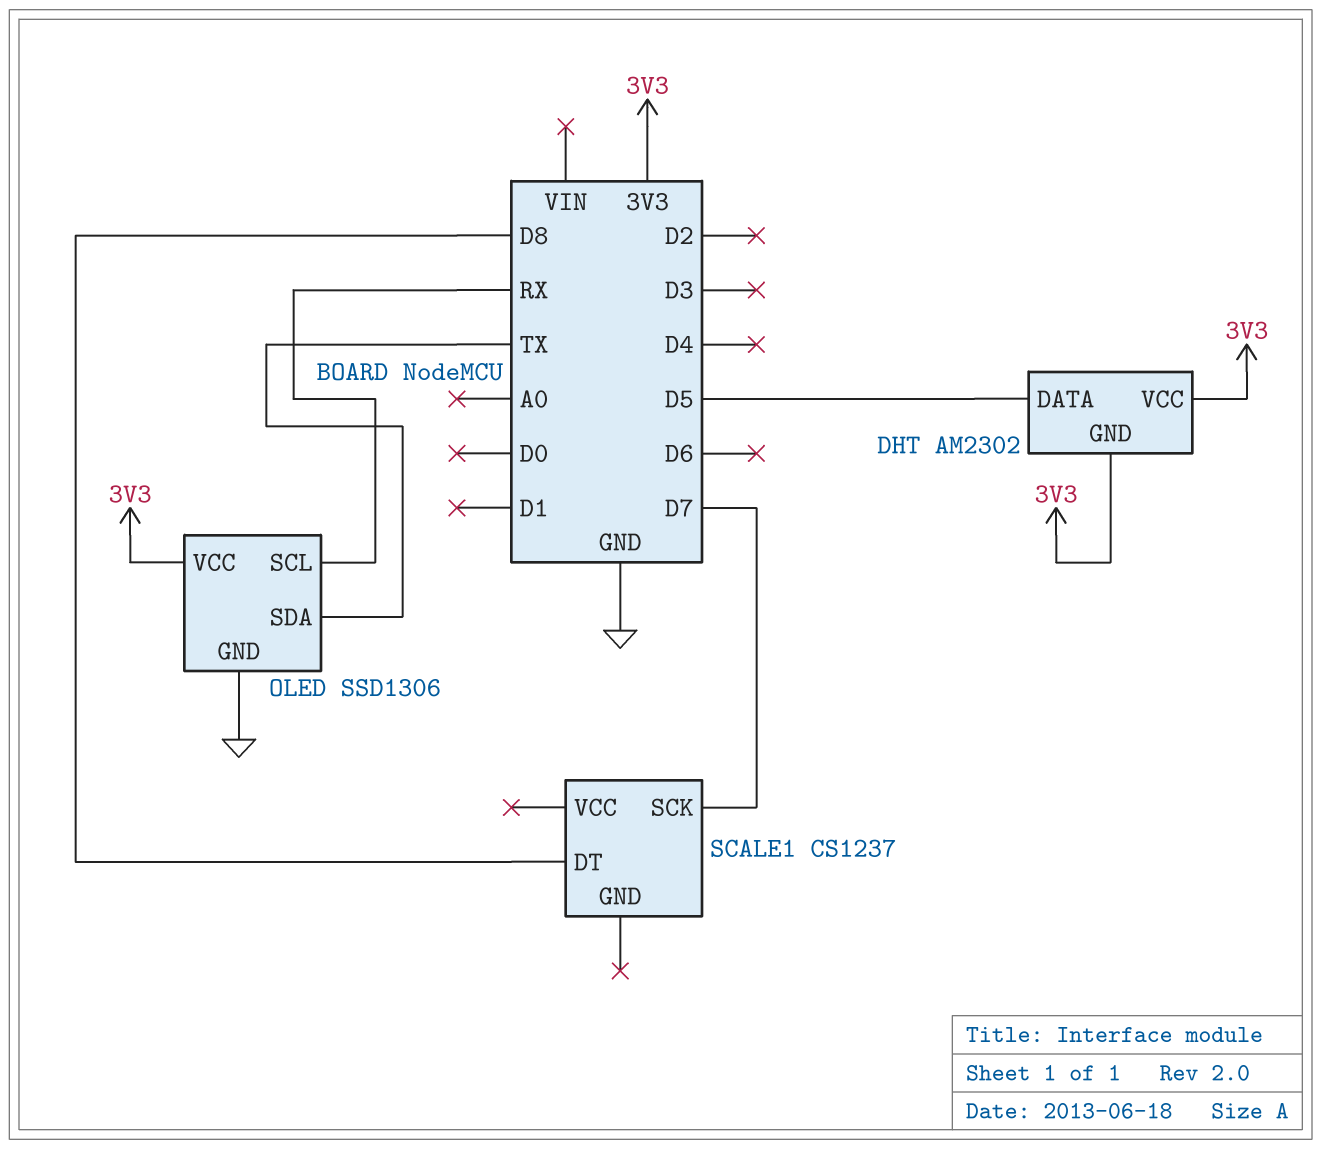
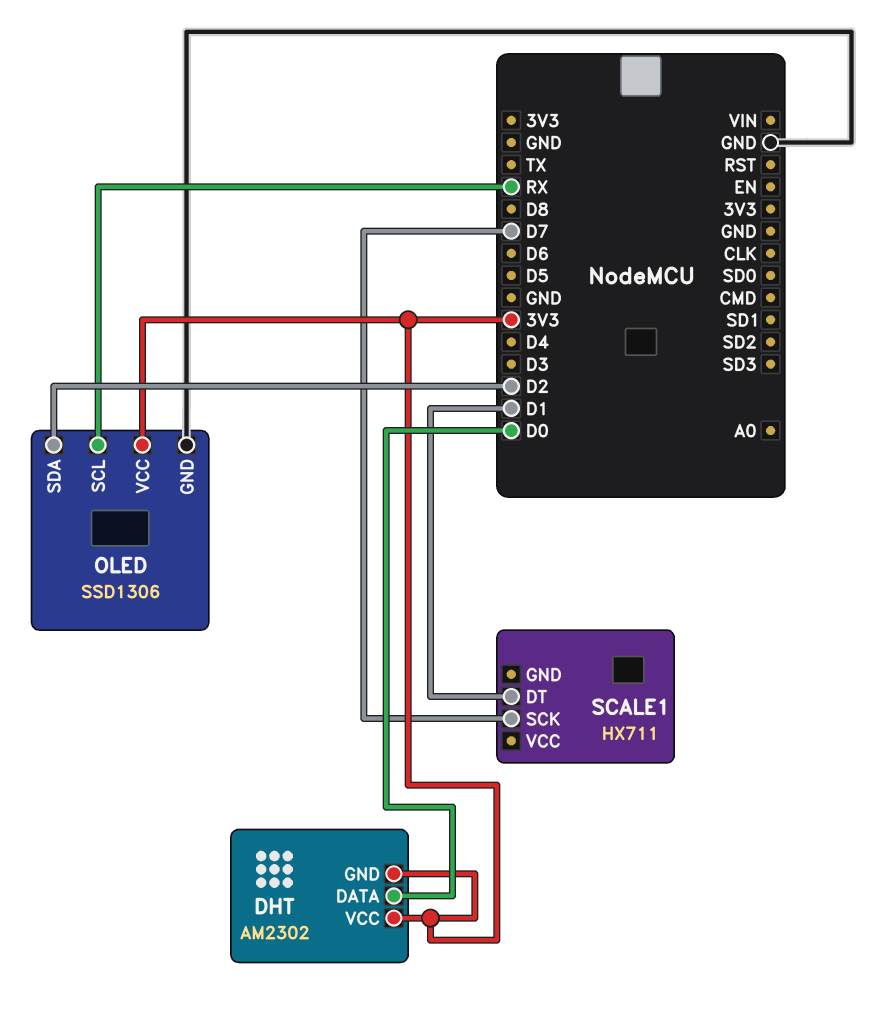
DHT pin DATA: D5 -> D0
OLED pin SDA: TX -> D2
SCALE1: CS1237 -> HX711
SCALE1 pin DT: D8 -> D1

